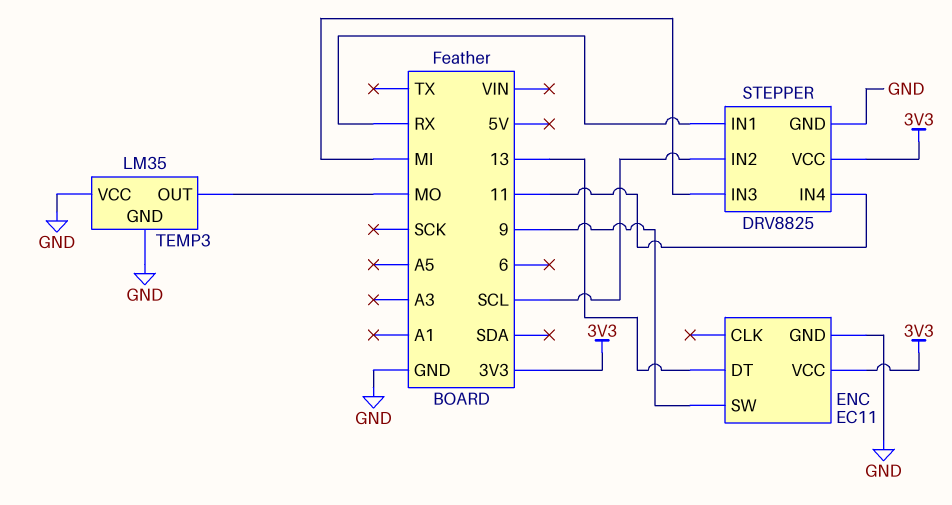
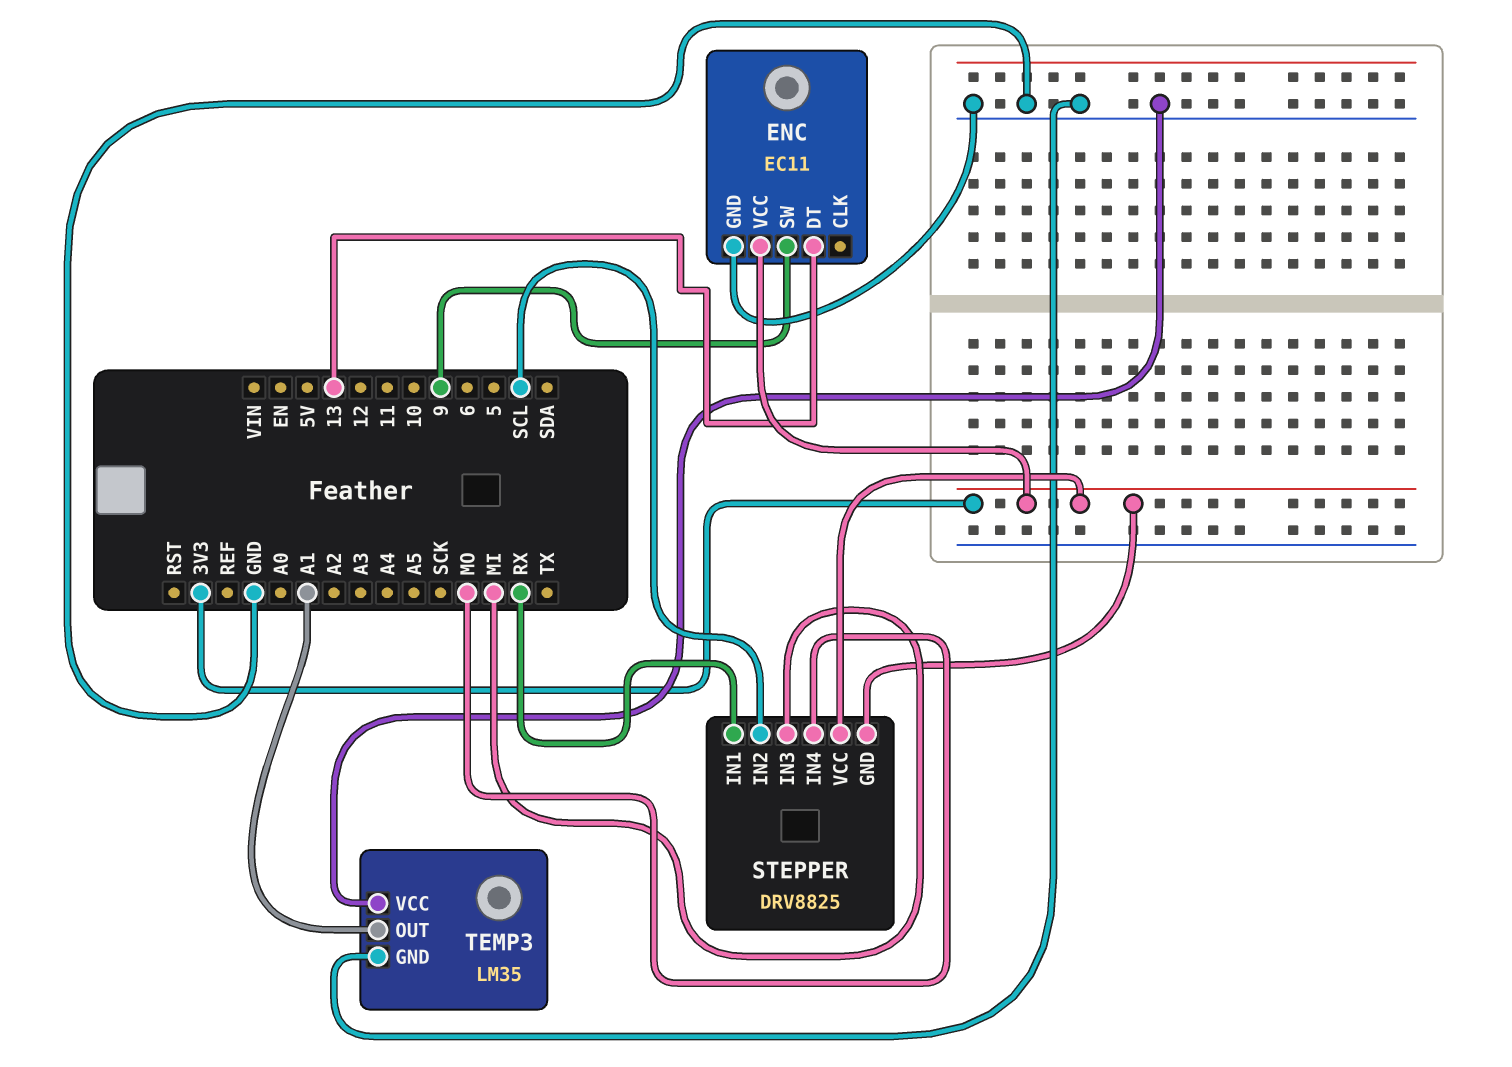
STEPPER pin GND: GND -> 3V3
STEPPER pin IN4: 11 -> MO
TEMP3 pin OUT: MO -> A1

